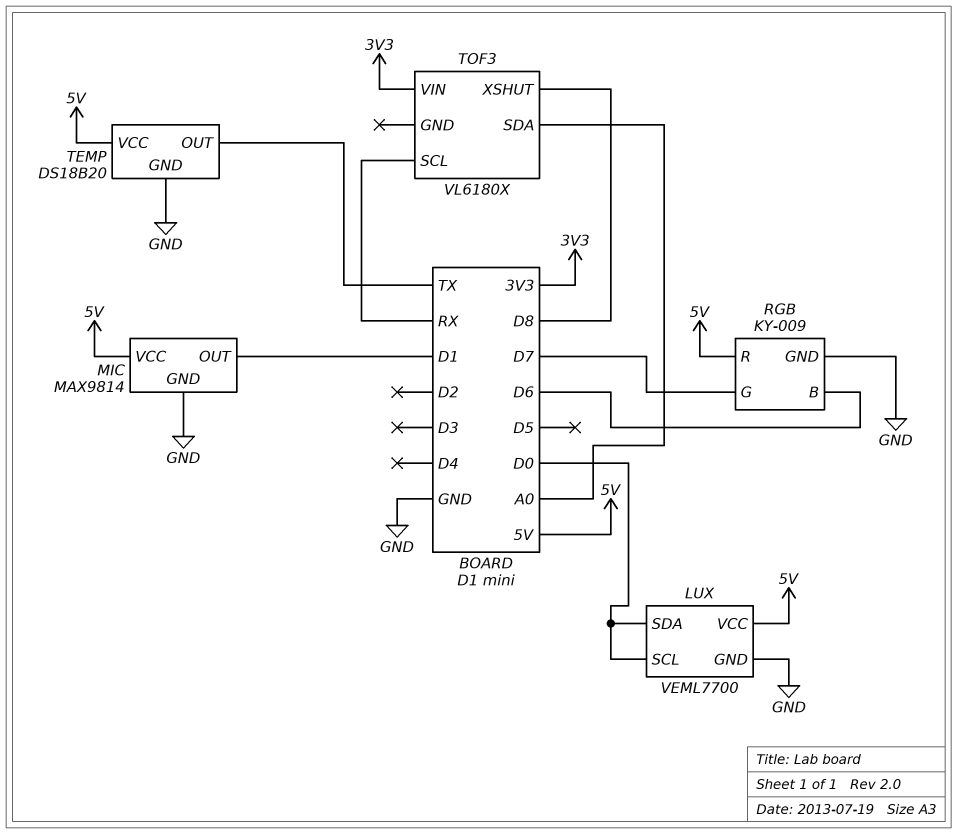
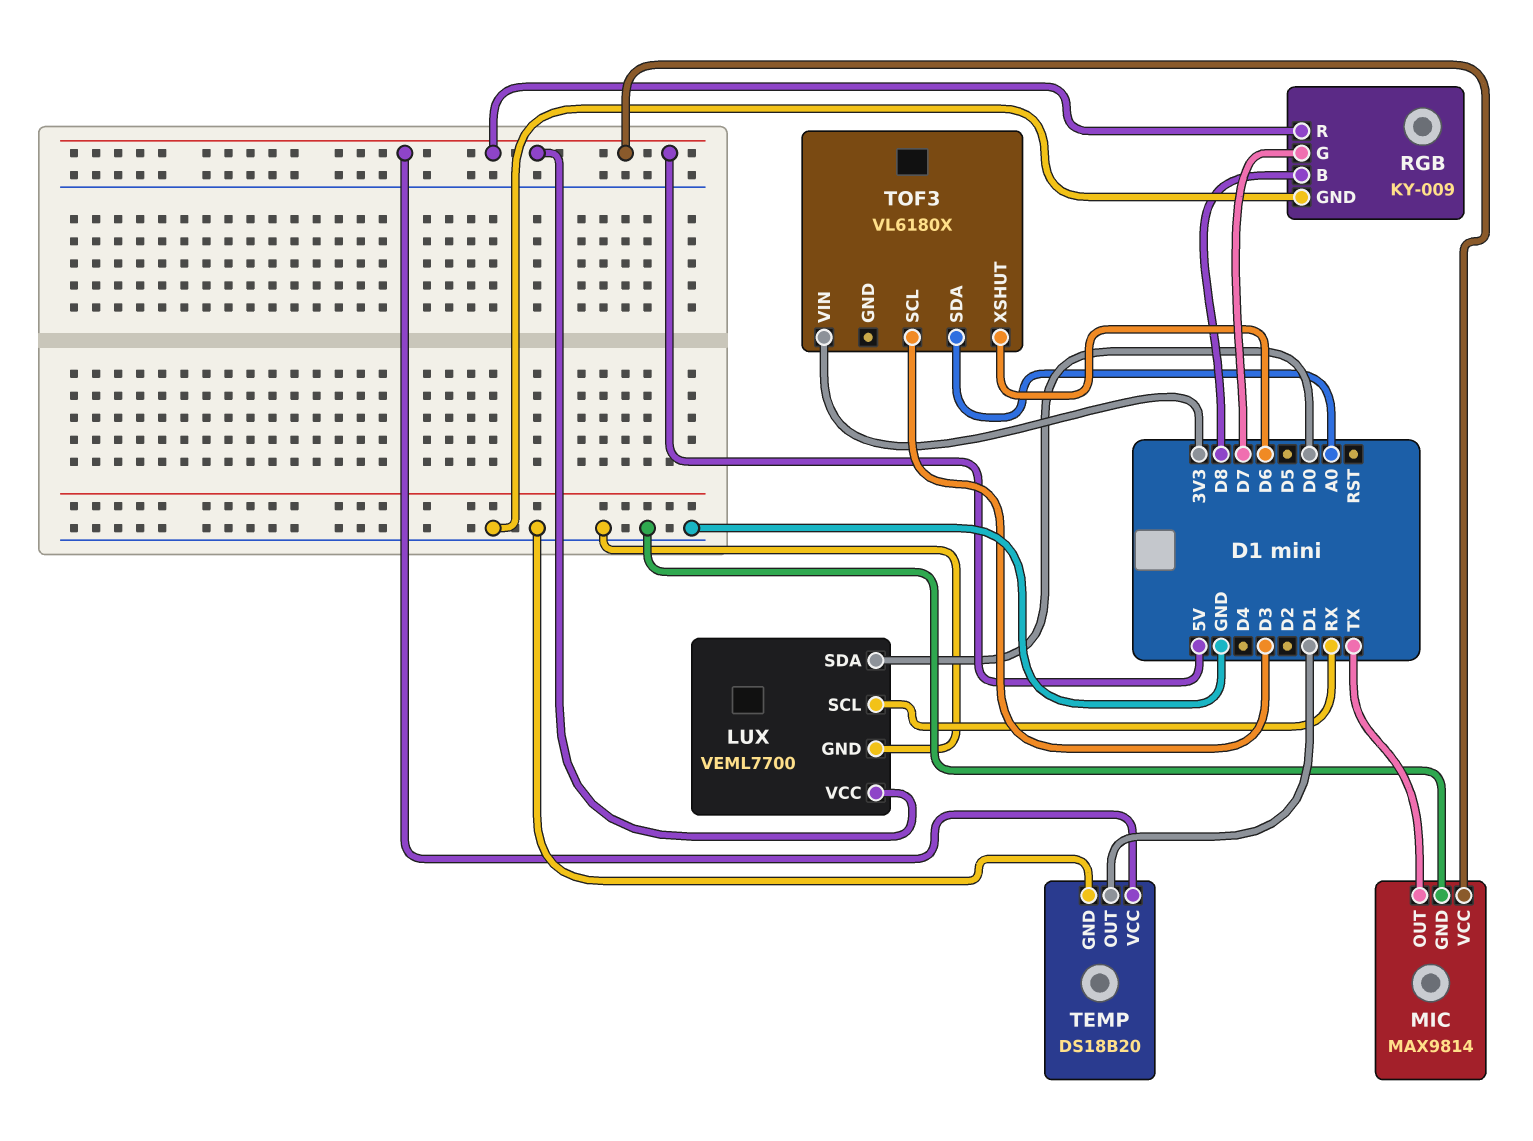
LUX pin SCL: D0 -> RX
MIC pin OUT: D1 -> TX
RGB pin B: D6 -> D8
TEMP pin OUT: TX -> D1
TOF3 pin SCL: RX -> D3
TOF3 pin XSHUT: D8 -> D6

